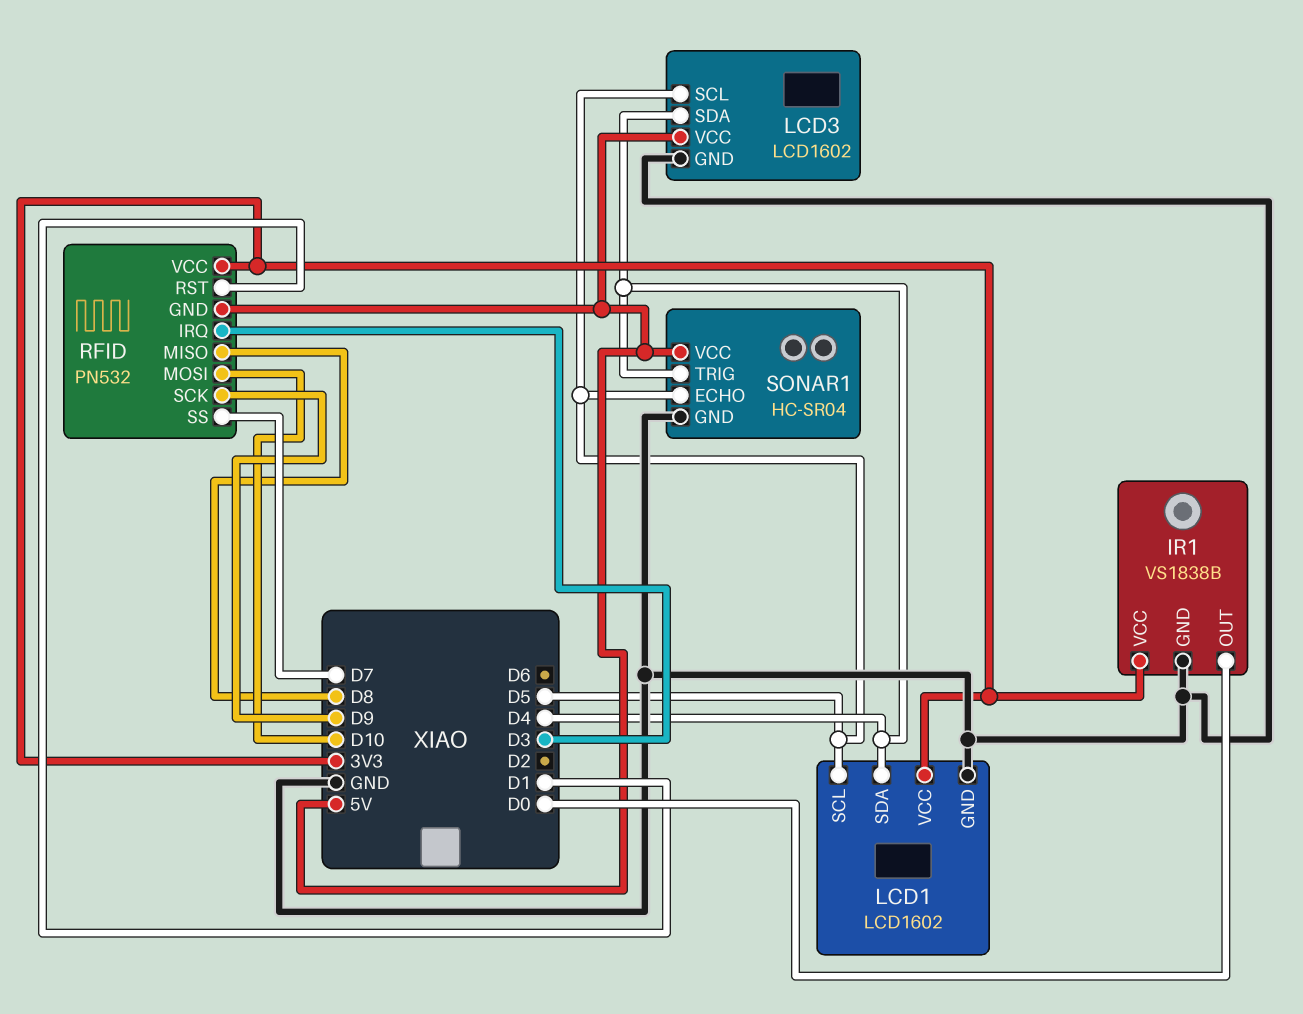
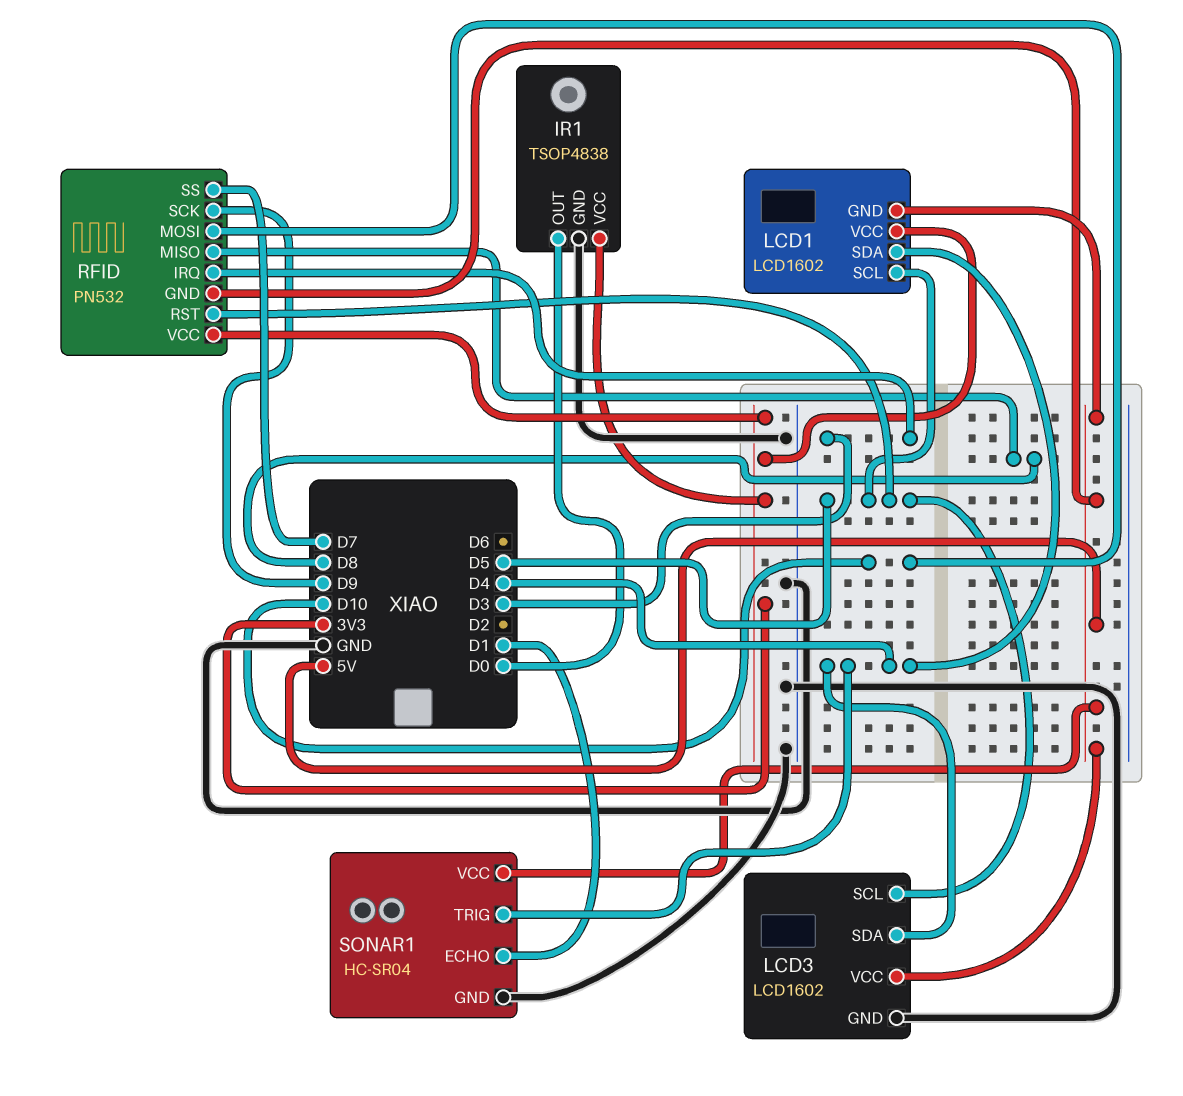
IR1: VS1838B -> TSOP4838
LCD1 pin GND: GND -> 5V
RFID pin RST: D1 -> D5
SONAR1 pin ECHO: D5 -> D1

